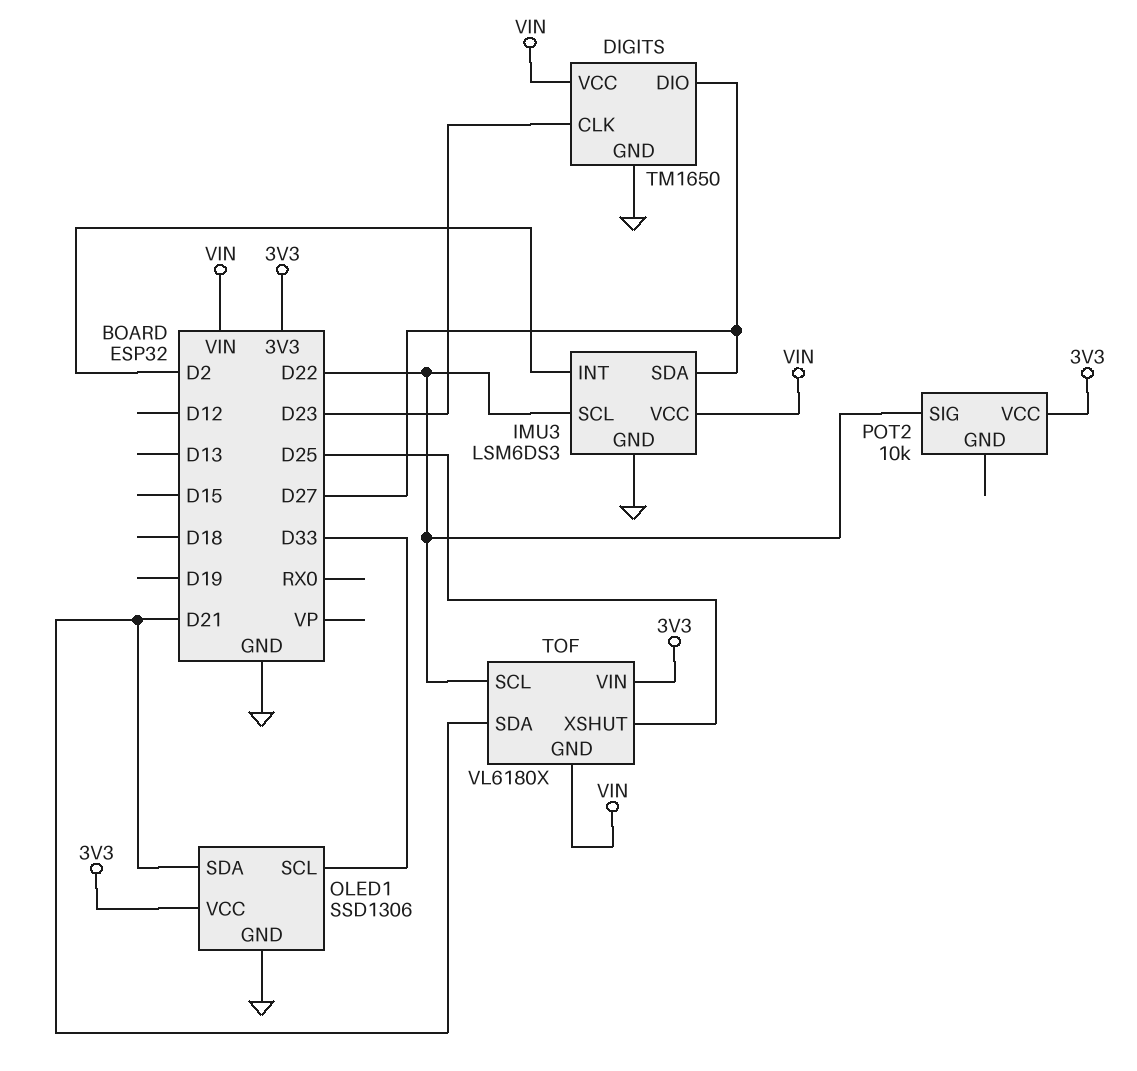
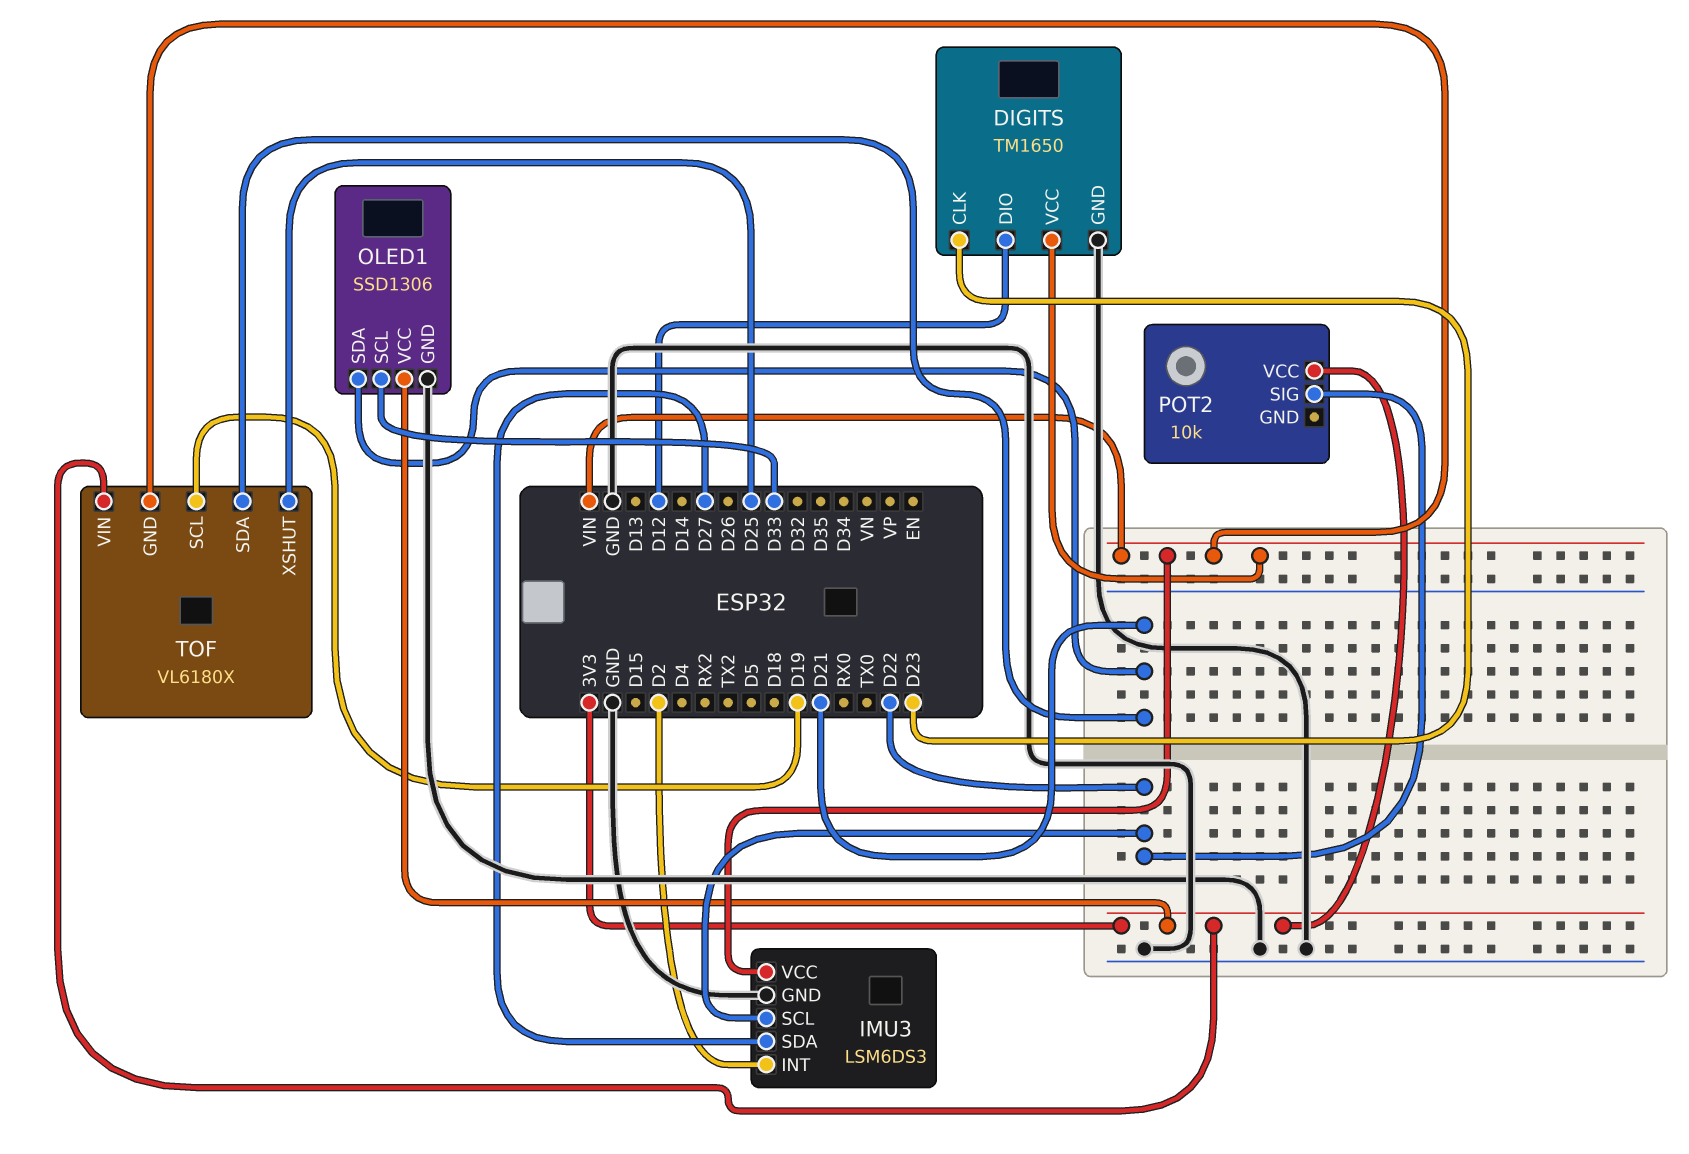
DIGITS pin DIO: D27 -> D12
TOF pin SCL: D22 -> D19

